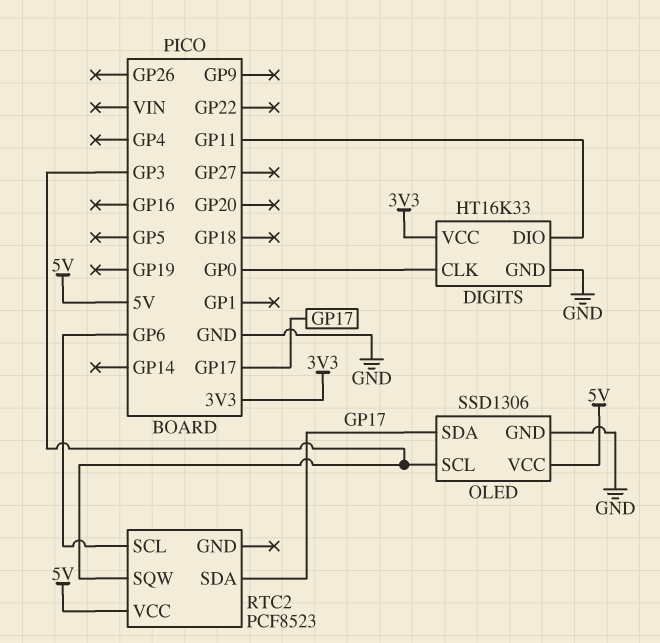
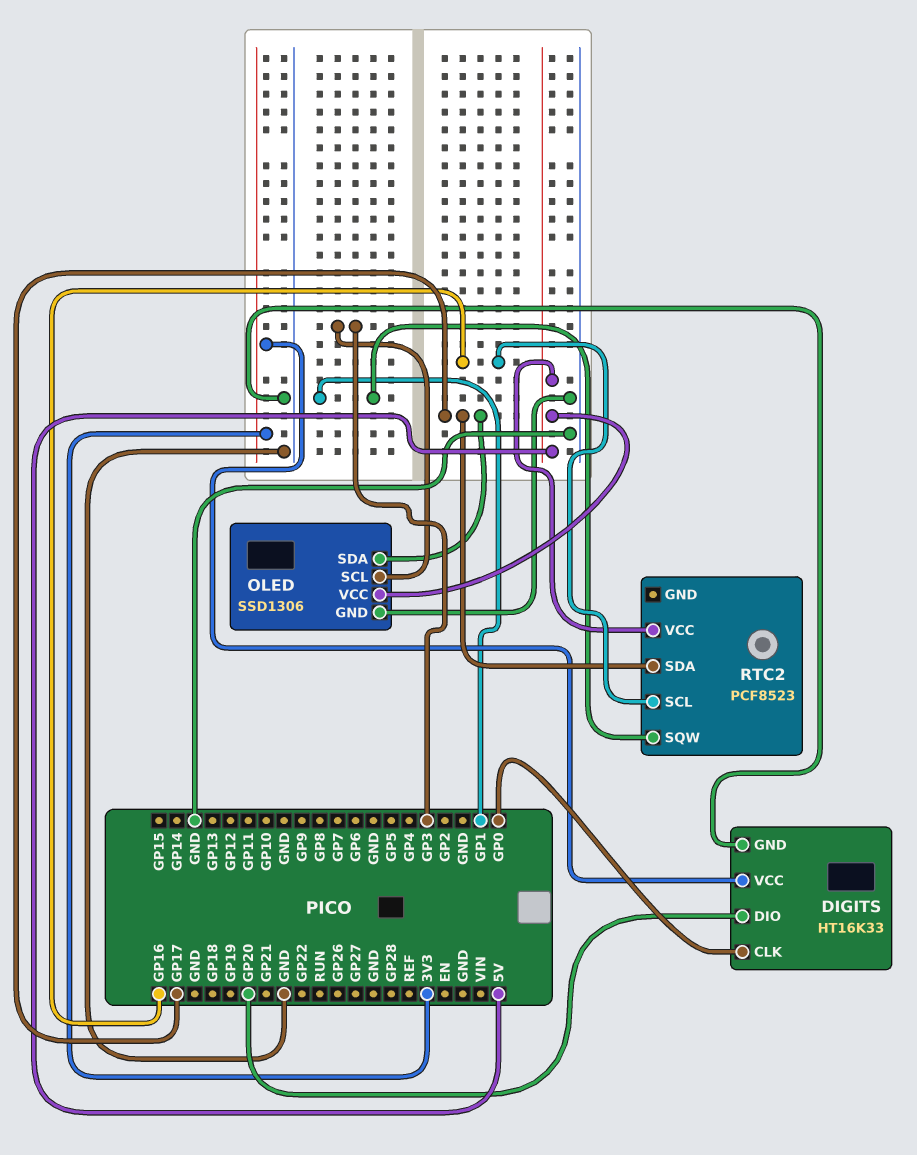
DIGITS pin DIO: GP11 -> GP20
RTC2 pin SCL: GP6 -> GP16
RTC2 pin SQW: GP3 -> GP1

